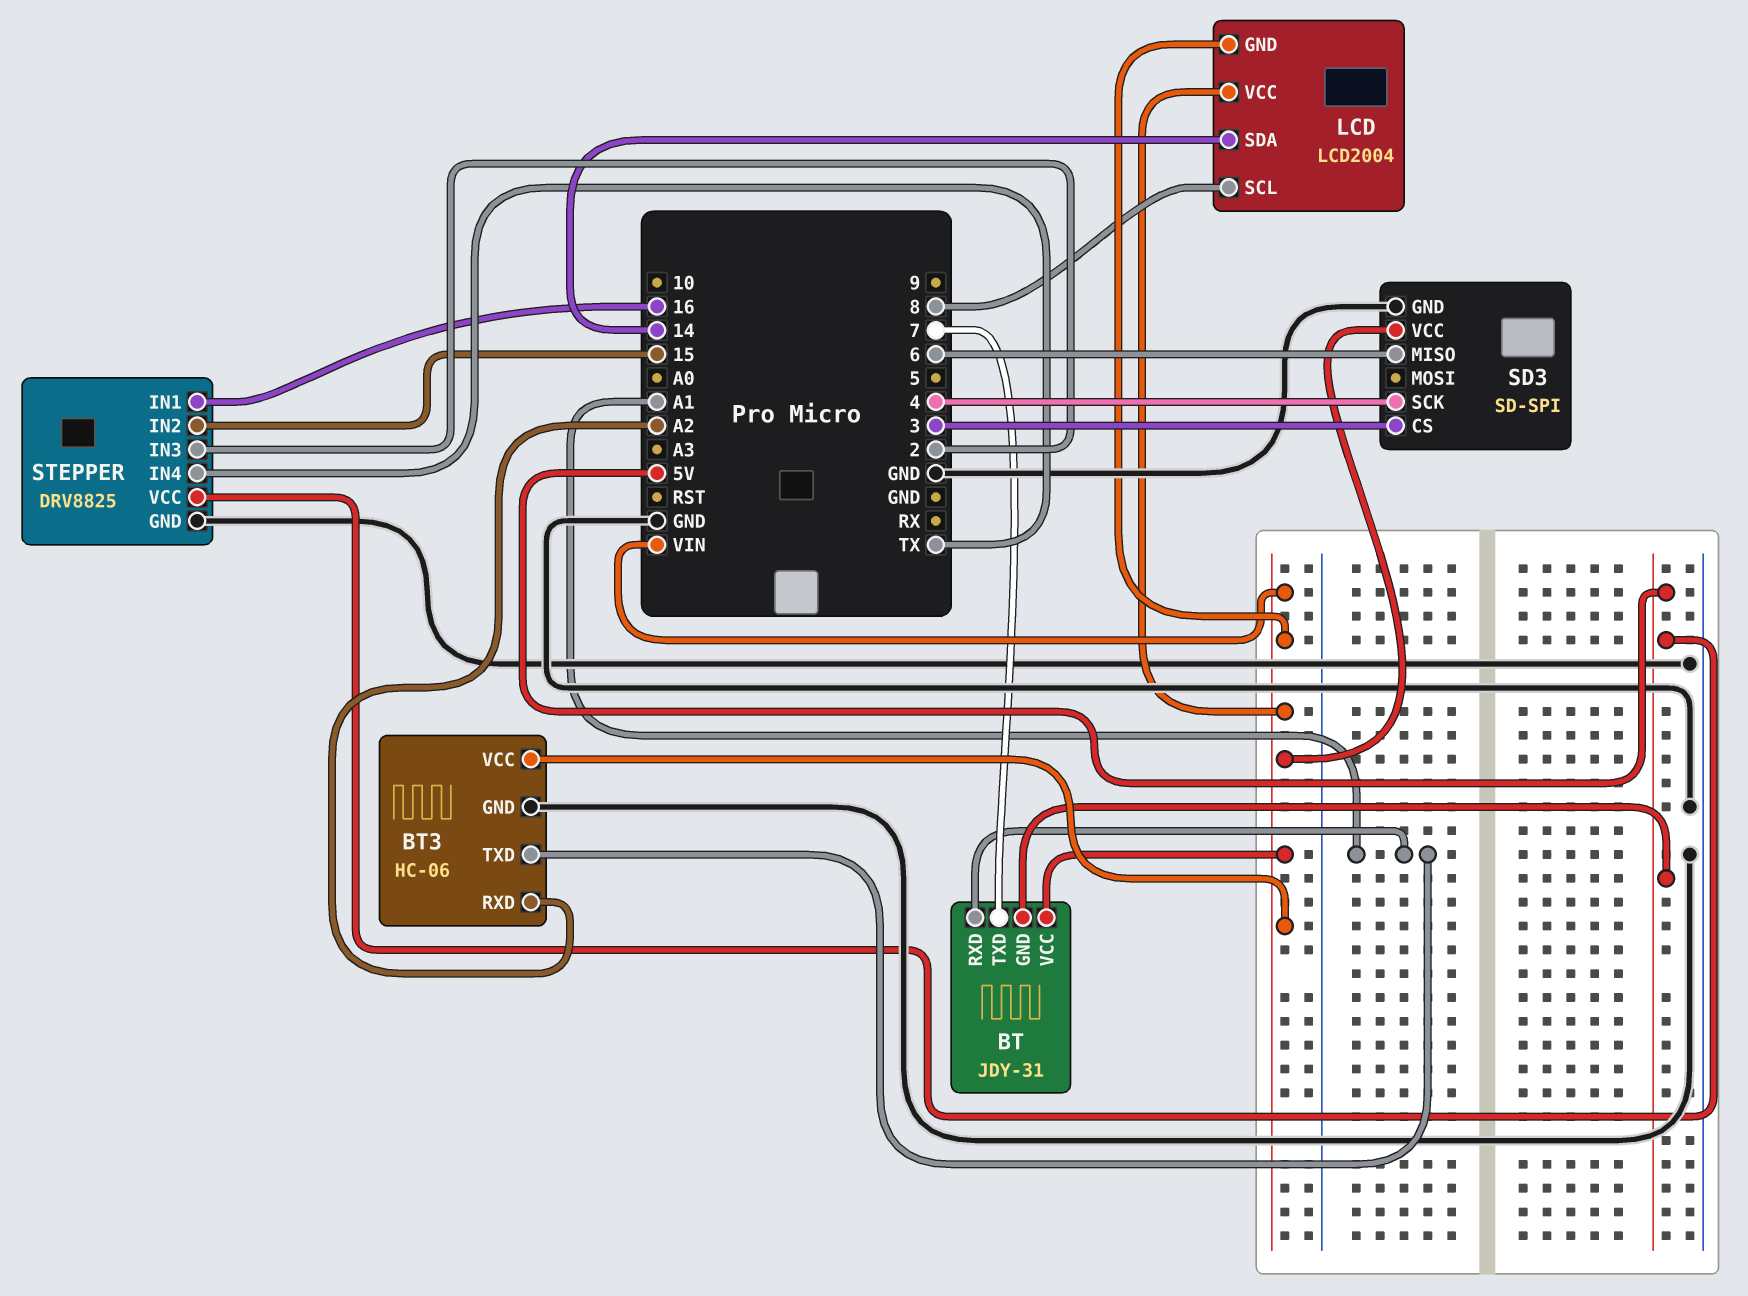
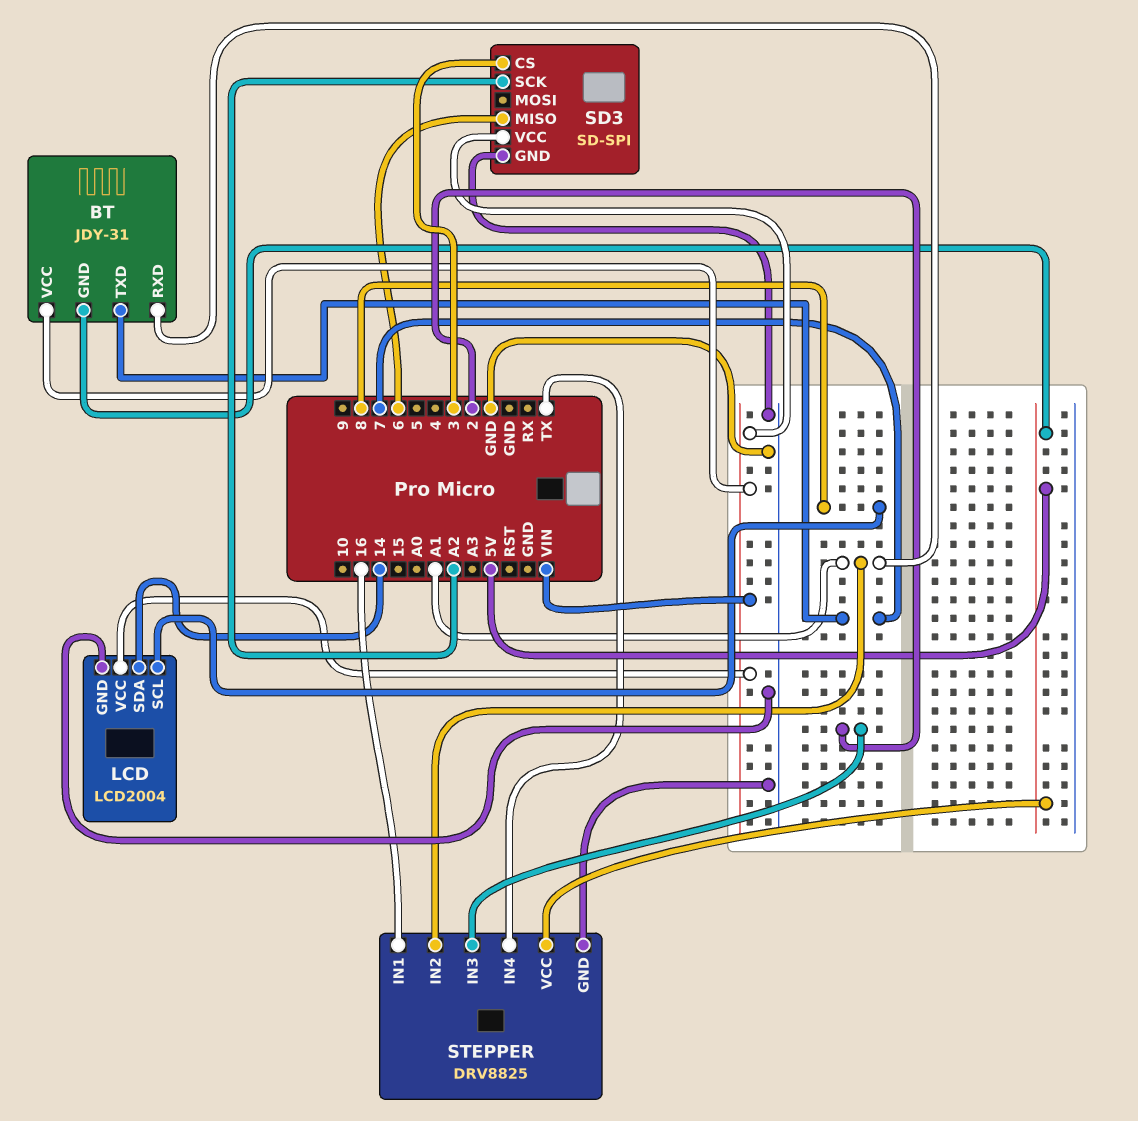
BT3: HC-06 -> none
BT3 pin GND: GND -> none
BT3 pin RXD: A2 -> none
BT3 pin TXD: A1 -> none
BT3 pin VCC: VIN -> none
LCD pin GND: VIN -> GND
SD3 pin SCK: 4 -> A2
STEPPER pin IN2: 15 -> A1

